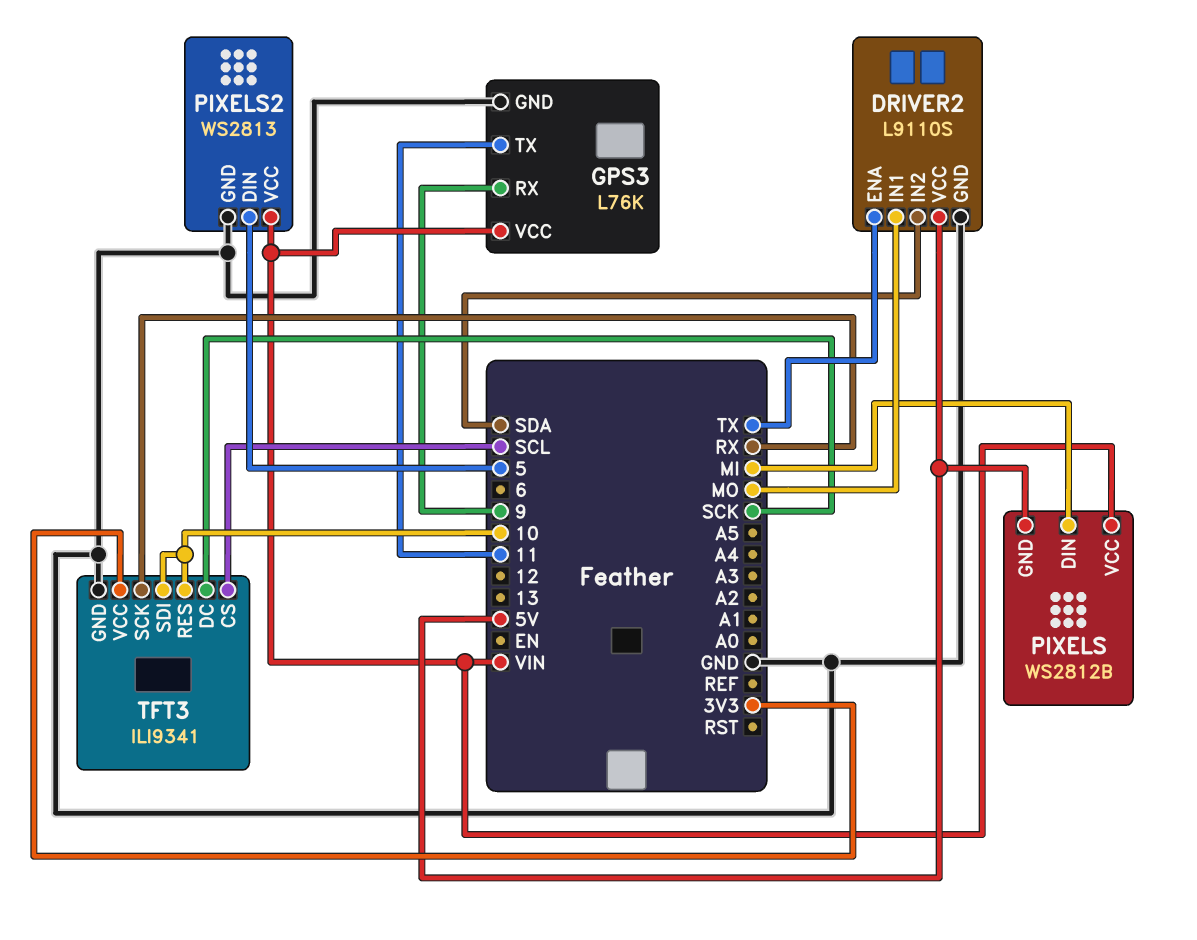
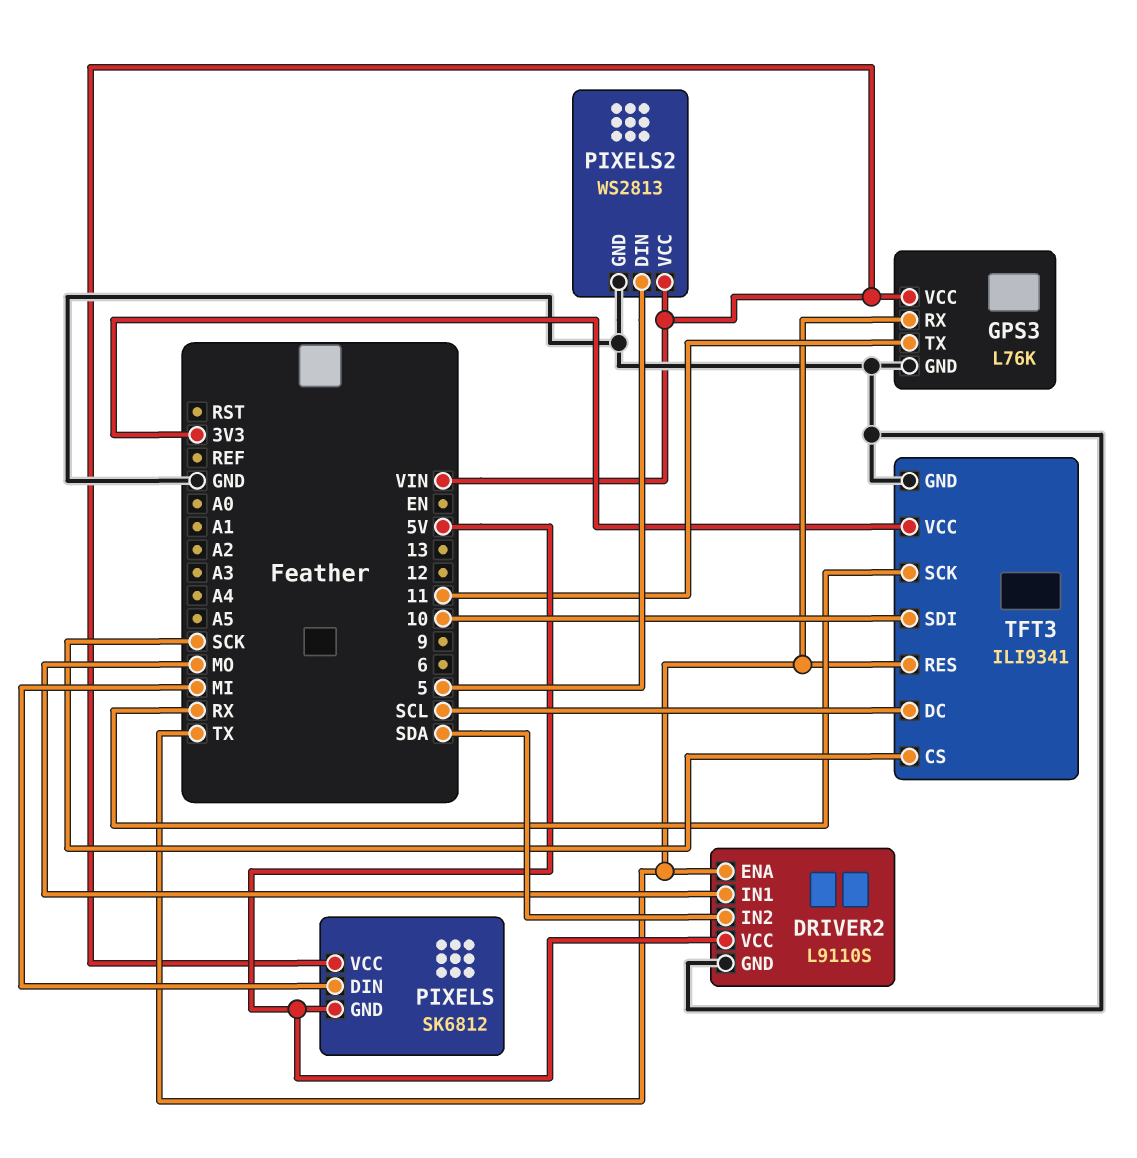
GPS3 pin RX: 9 -> TX
PIXELS: WS2812B -> SK6812
TFT3 pin CS: SCL -> SCK
TFT3 pin DC: SCK -> SCL
TFT3 pin RES: 10 -> TX

